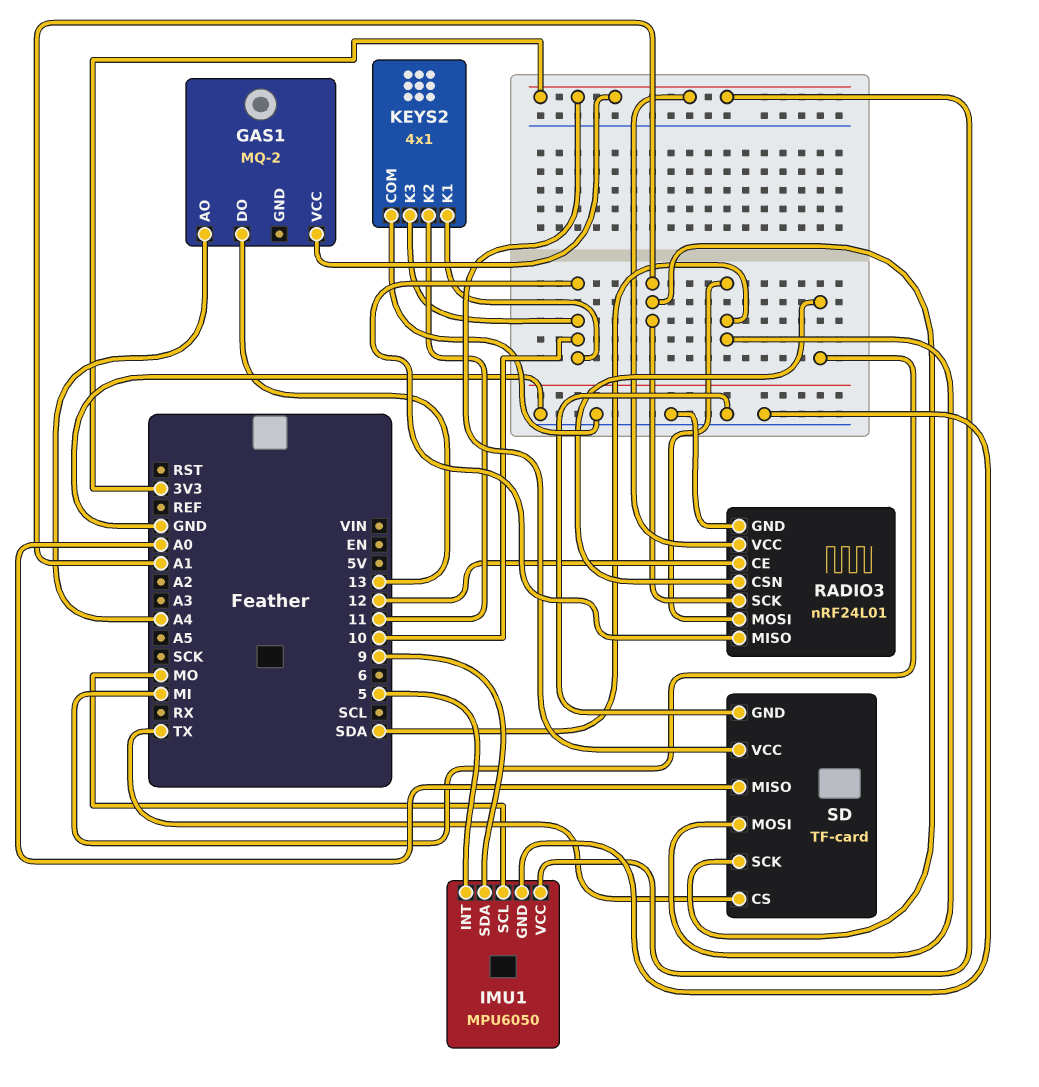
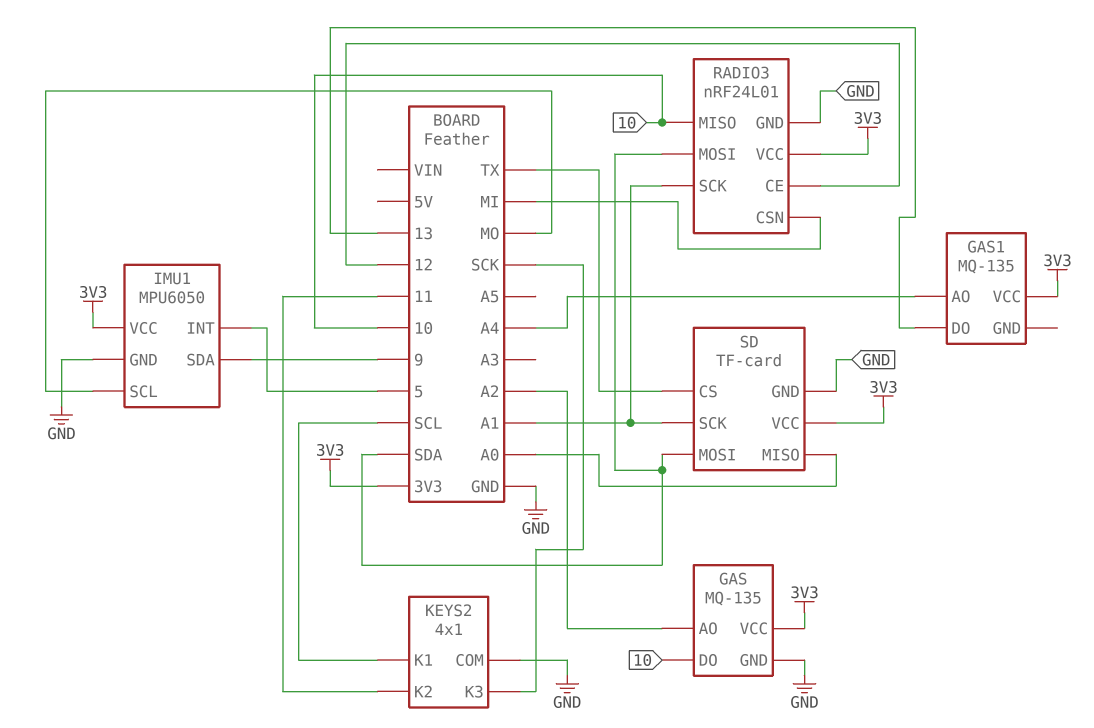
GAS: none -> MQ-135
GAS pin AO: none -> A2
GAS pin DO: none -> 10
GAS pin GND: none -> GND
GAS pin VCC: none -> 3V3
GAS1: MQ-2 -> MQ-135
KEYS2 pin K1: 10 -> SCL
KEYS2 pin K3: 10 -> SCK

